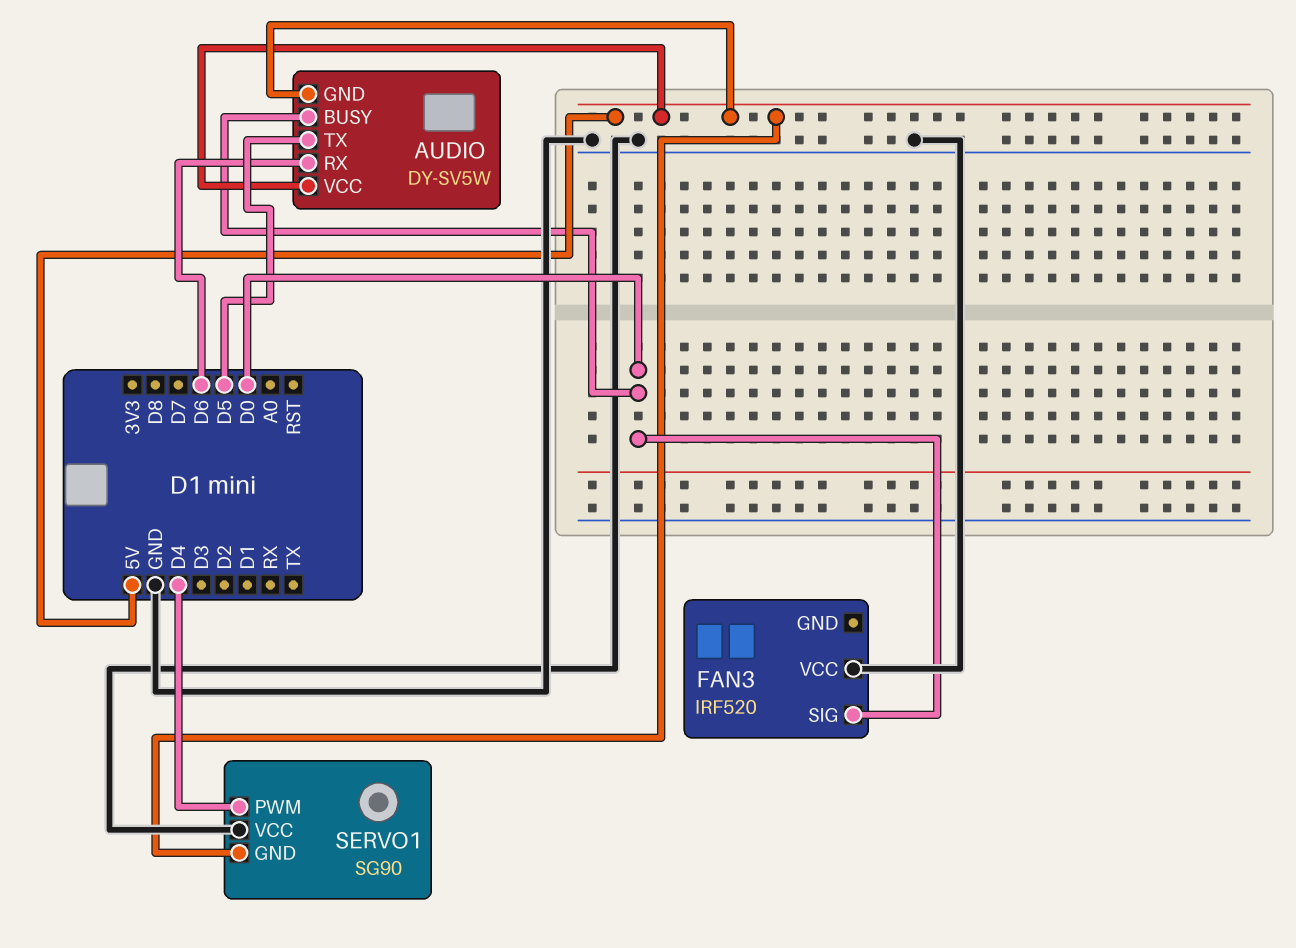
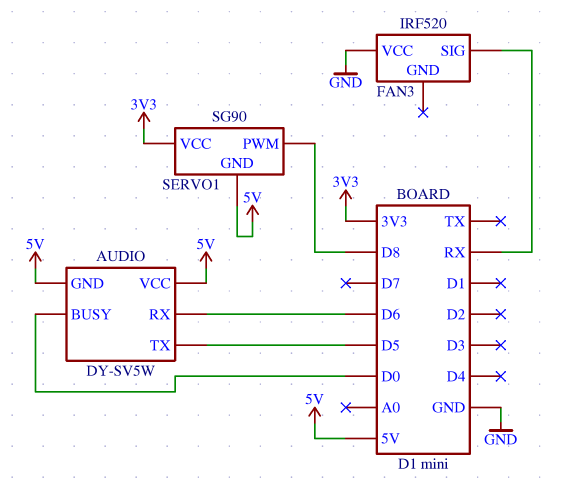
FAN3 pin SIG: D0 -> RX
SERVO1 pin PWM: D4 -> D8
SERVO1 pin VCC: GND -> 3V3

